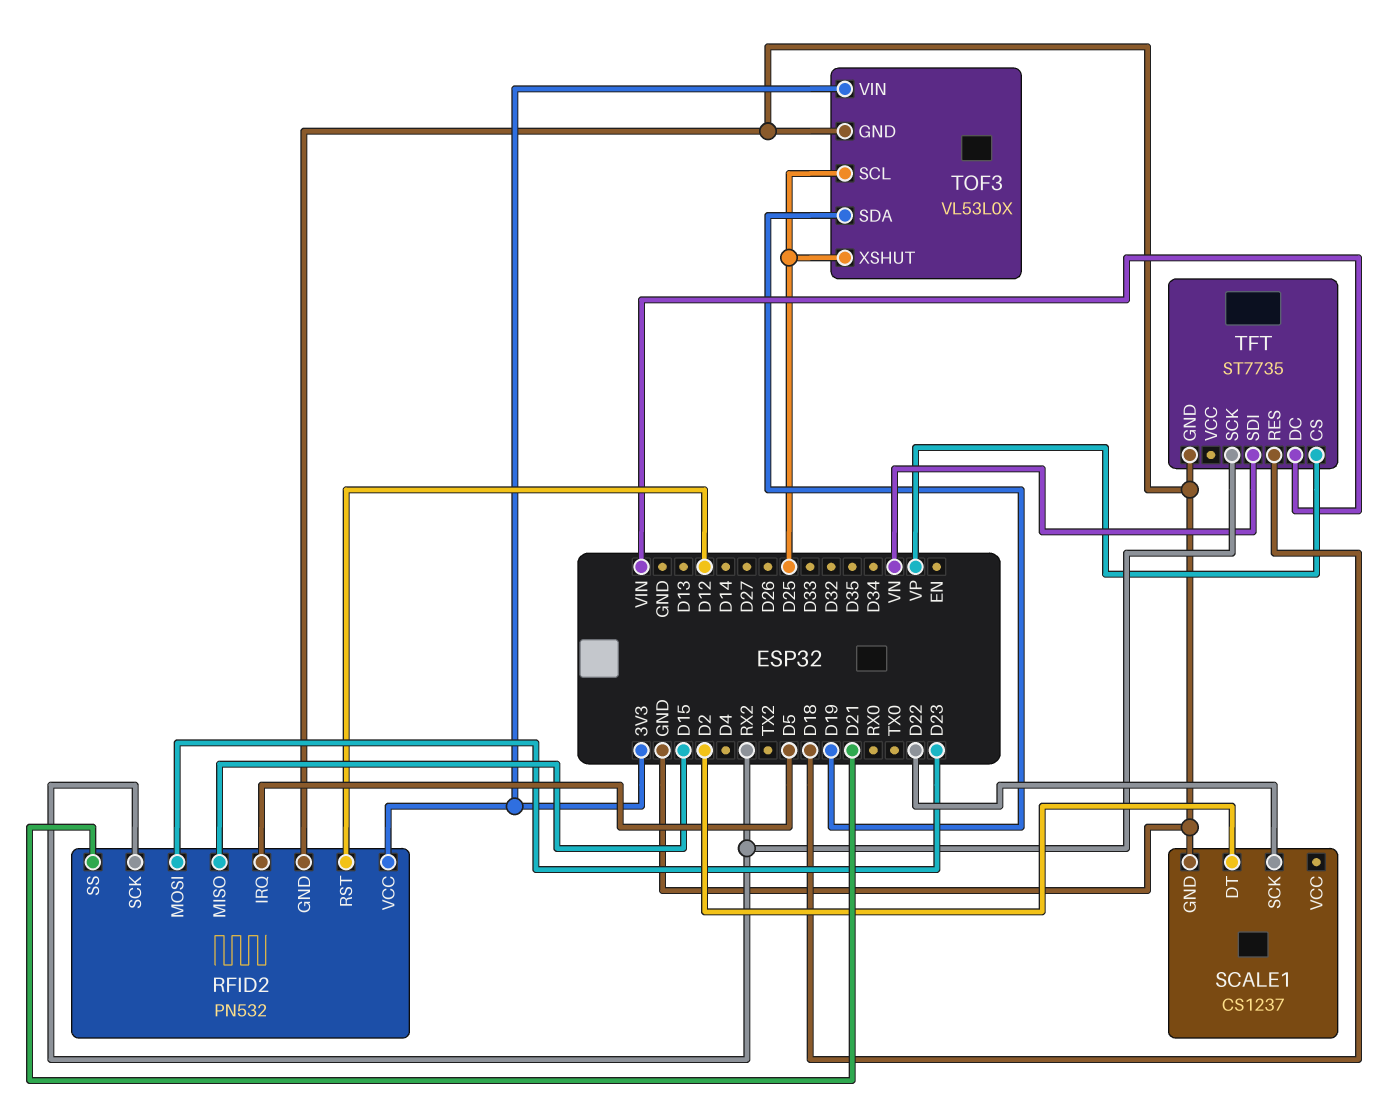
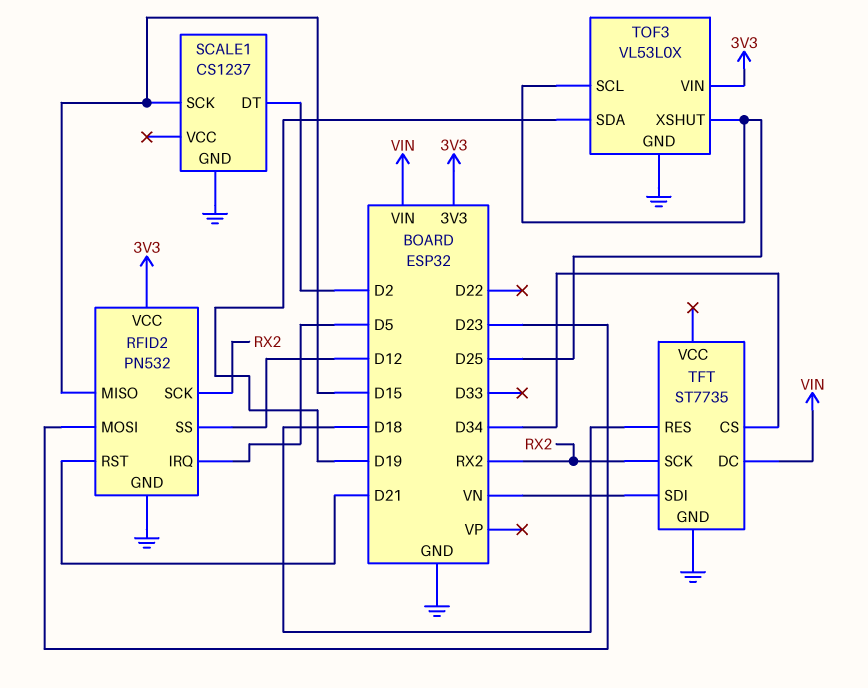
RFID2 pin RST: D12 -> D21
RFID2 pin SS: D21 -> D12
SCALE1 pin SCK: D22 -> D15
TFT pin CS: VP -> D34

